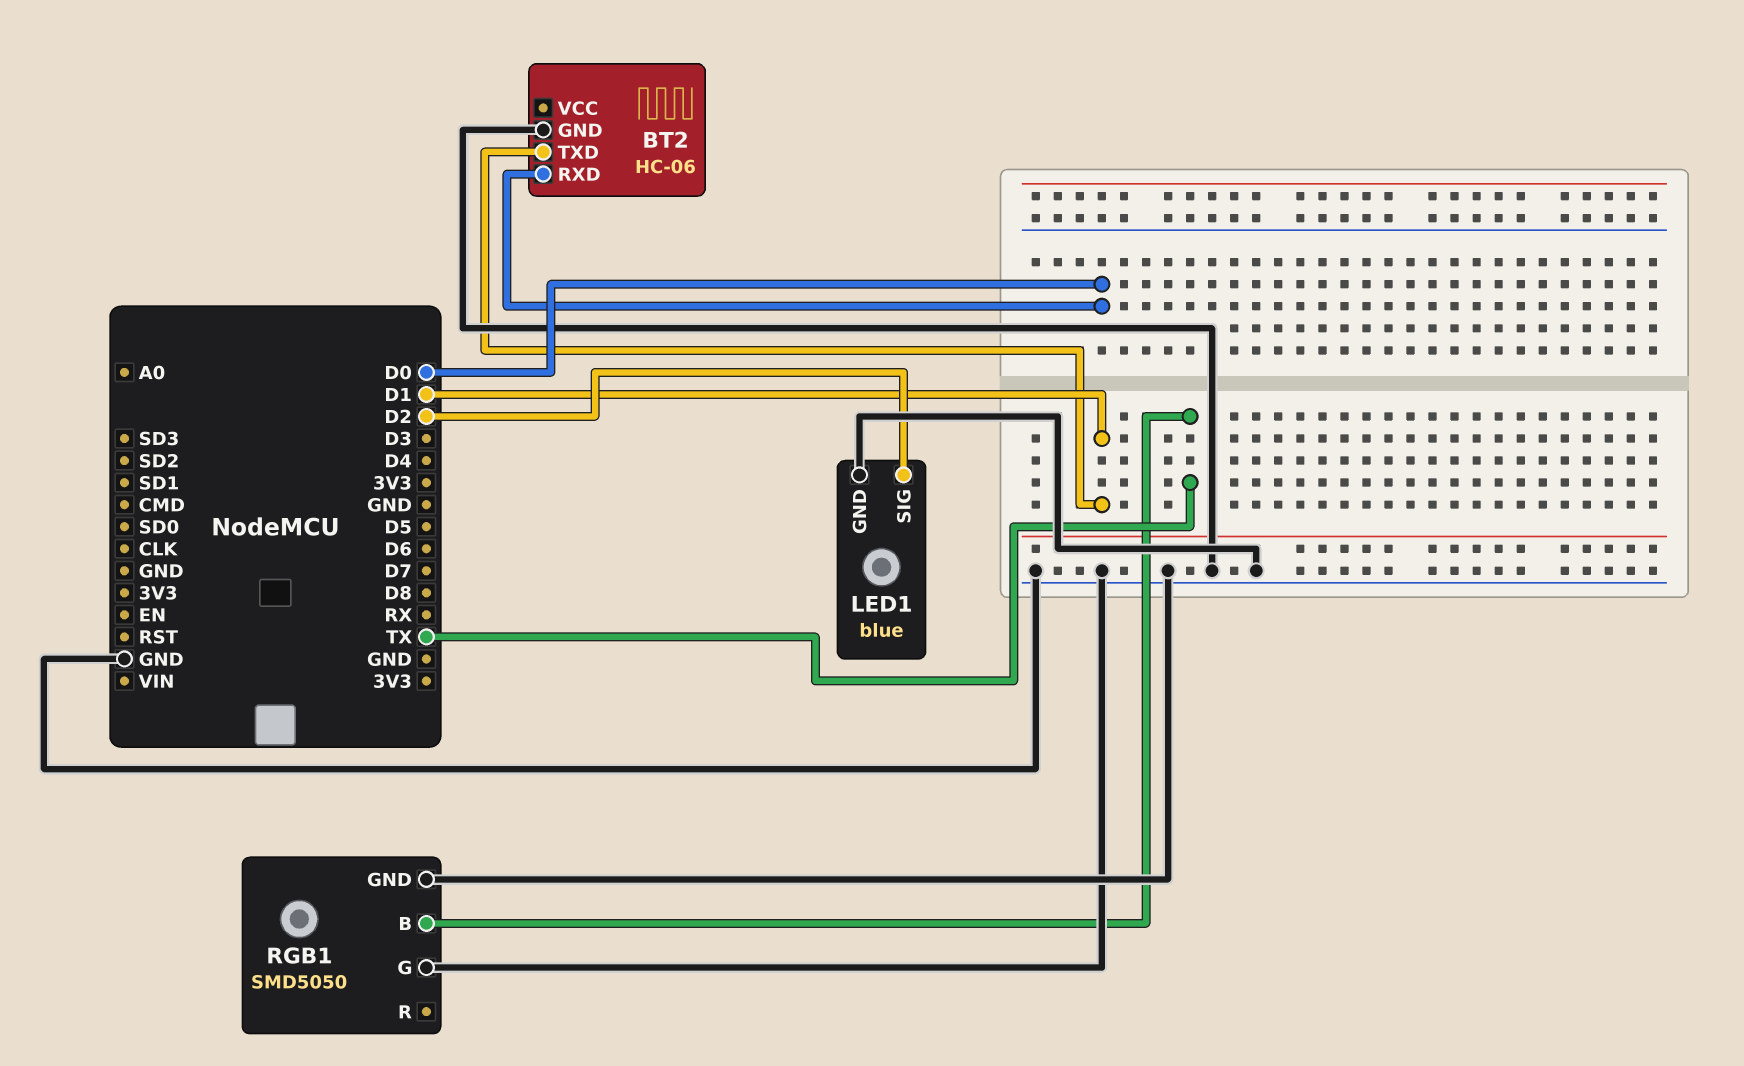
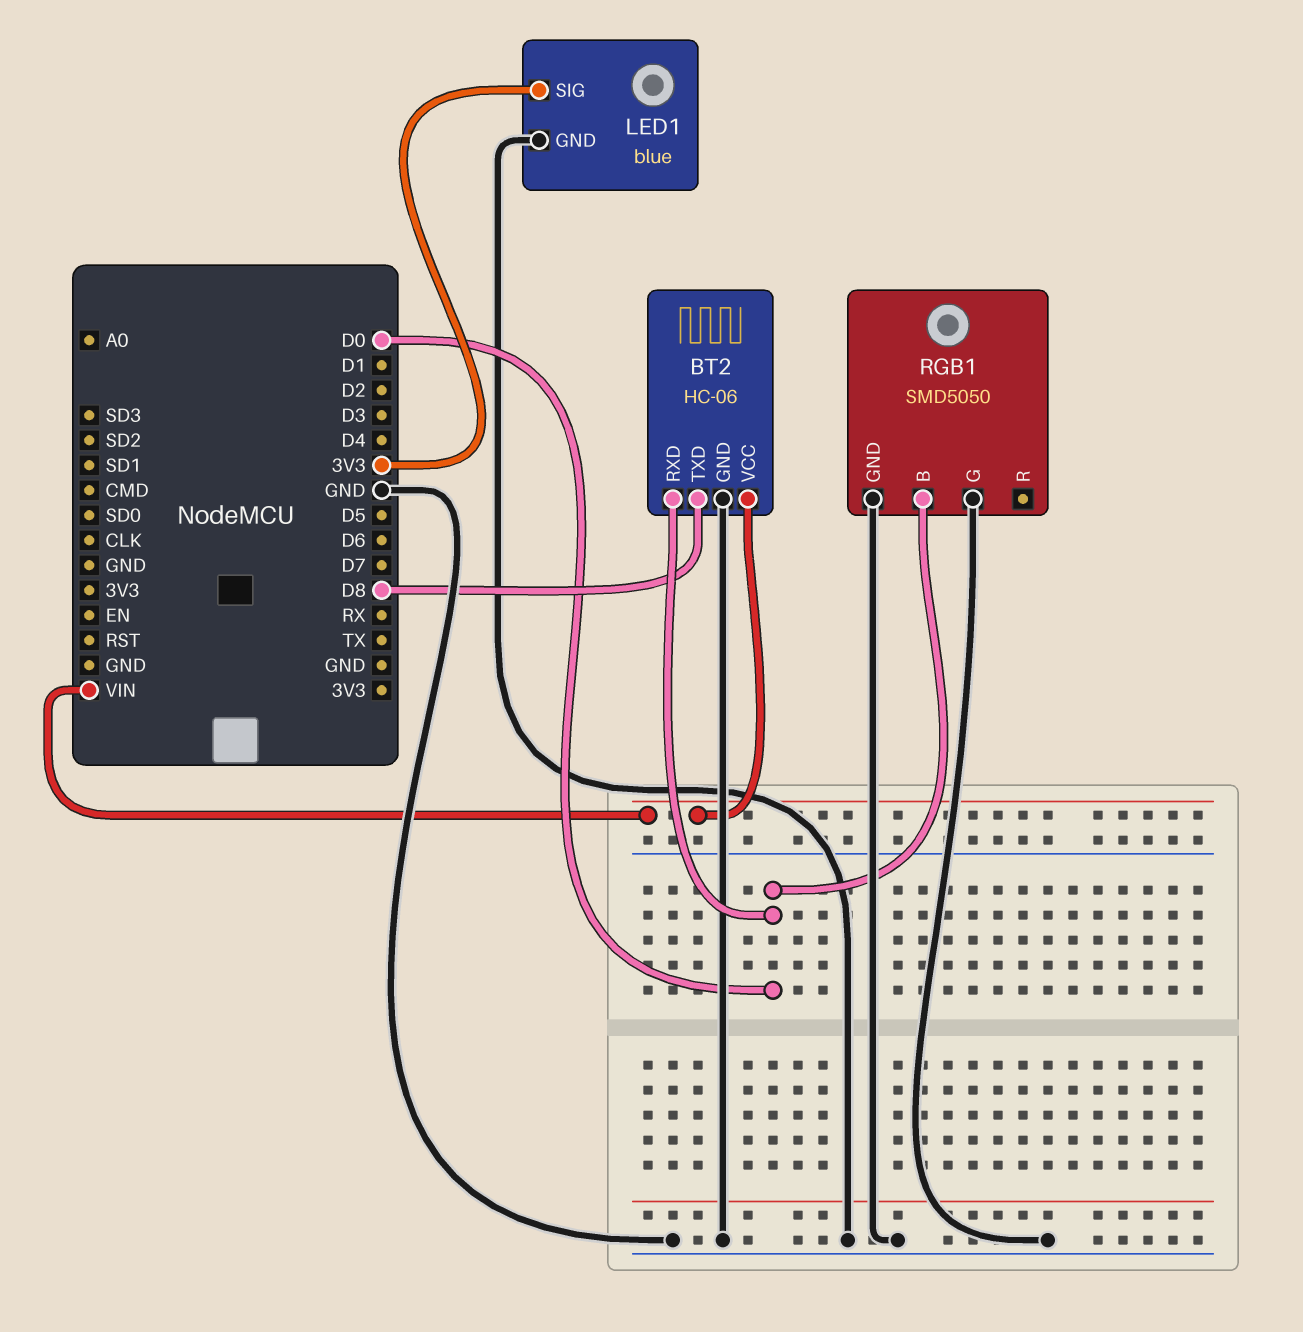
BT2 pin TXD: D1 -> D8
BT2 pin VCC: none -> VIN
LED1 pin SIG: D2 -> 3V3
RGB1 pin B: TX -> D0

